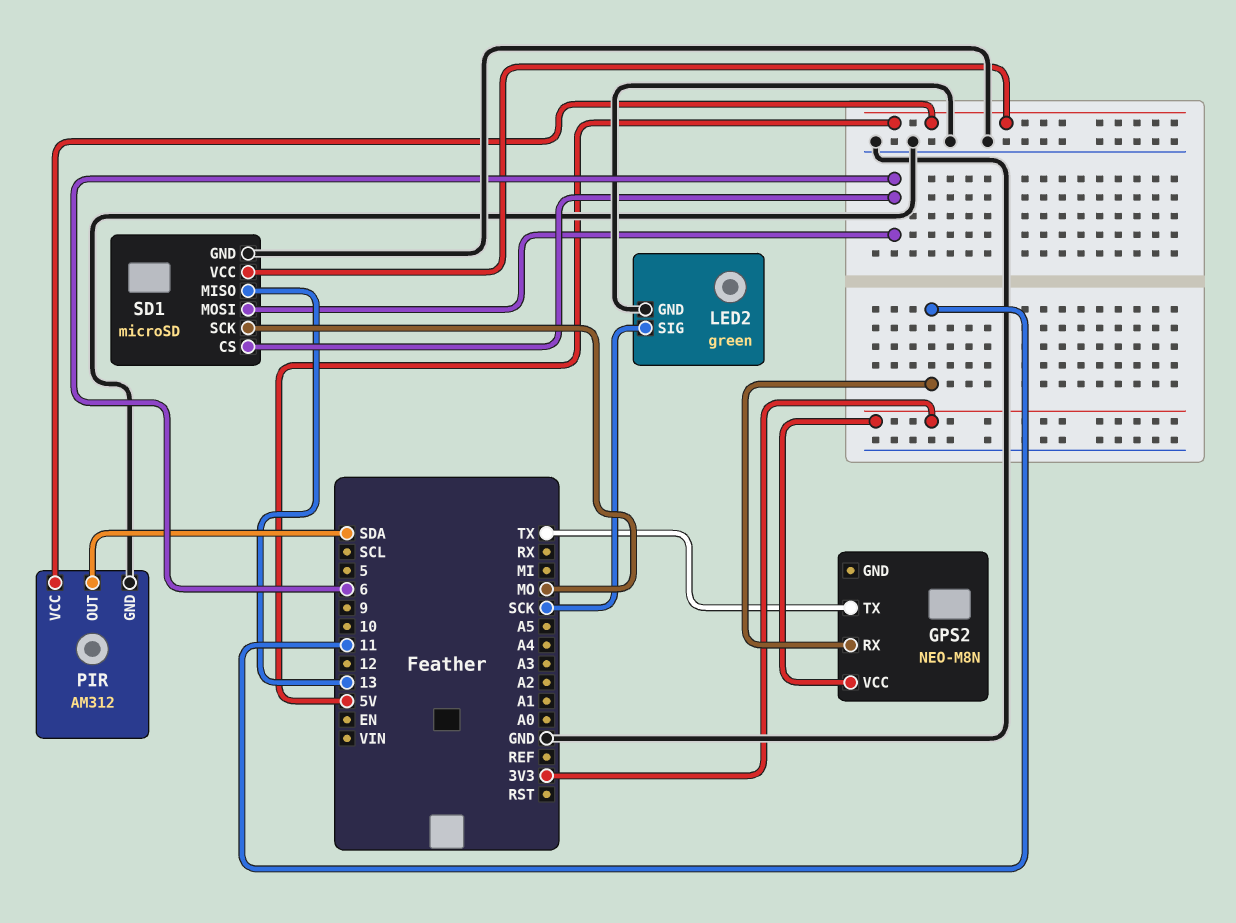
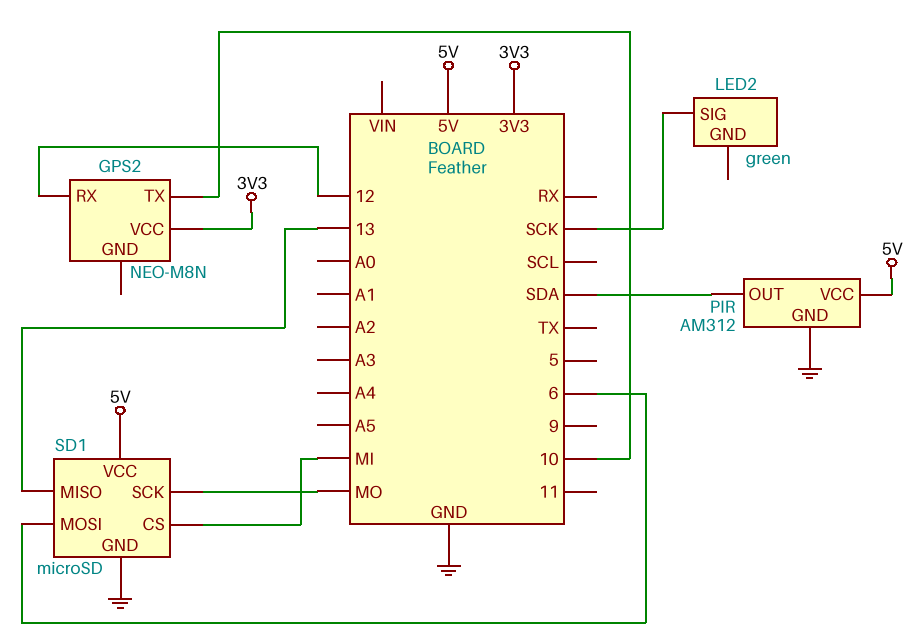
GPS2 pin RX: 11 -> 12
GPS2 pin TX: TX -> 10
LED2 pin GND: GND -> none
SD1 pin CS: 6 -> MI

